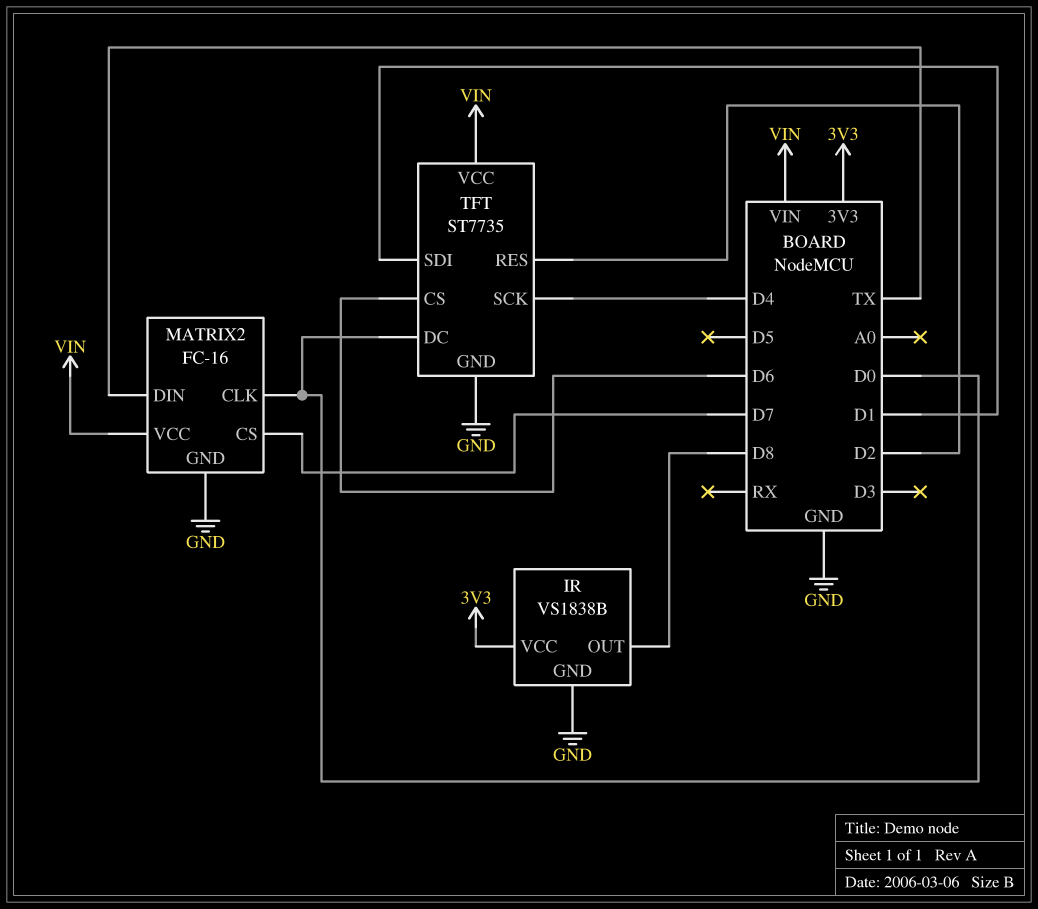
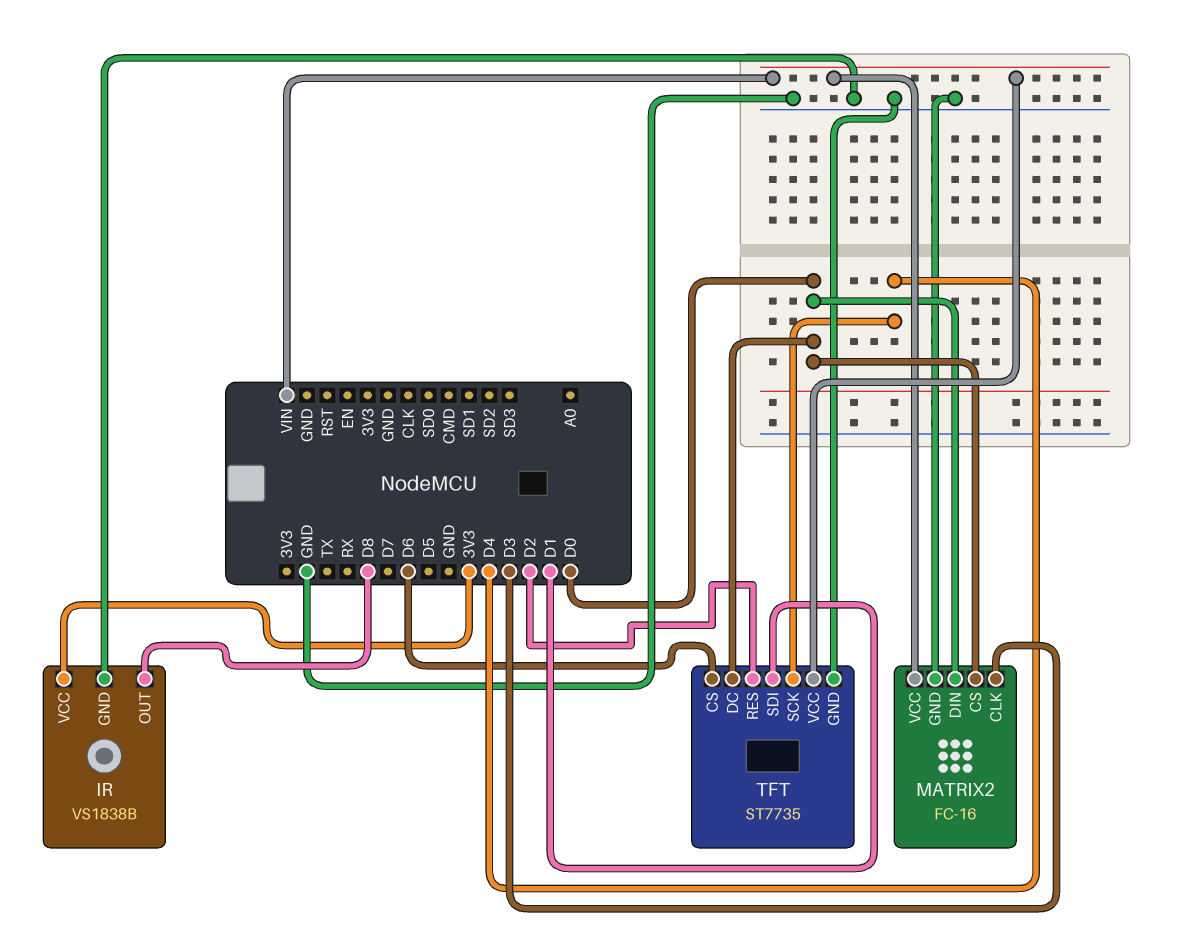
MATRIX2 pin CLK: D0 -> D3
MATRIX2 pin CS: D7 -> D0
MATRIX2 pin DIN: TX -> D0

